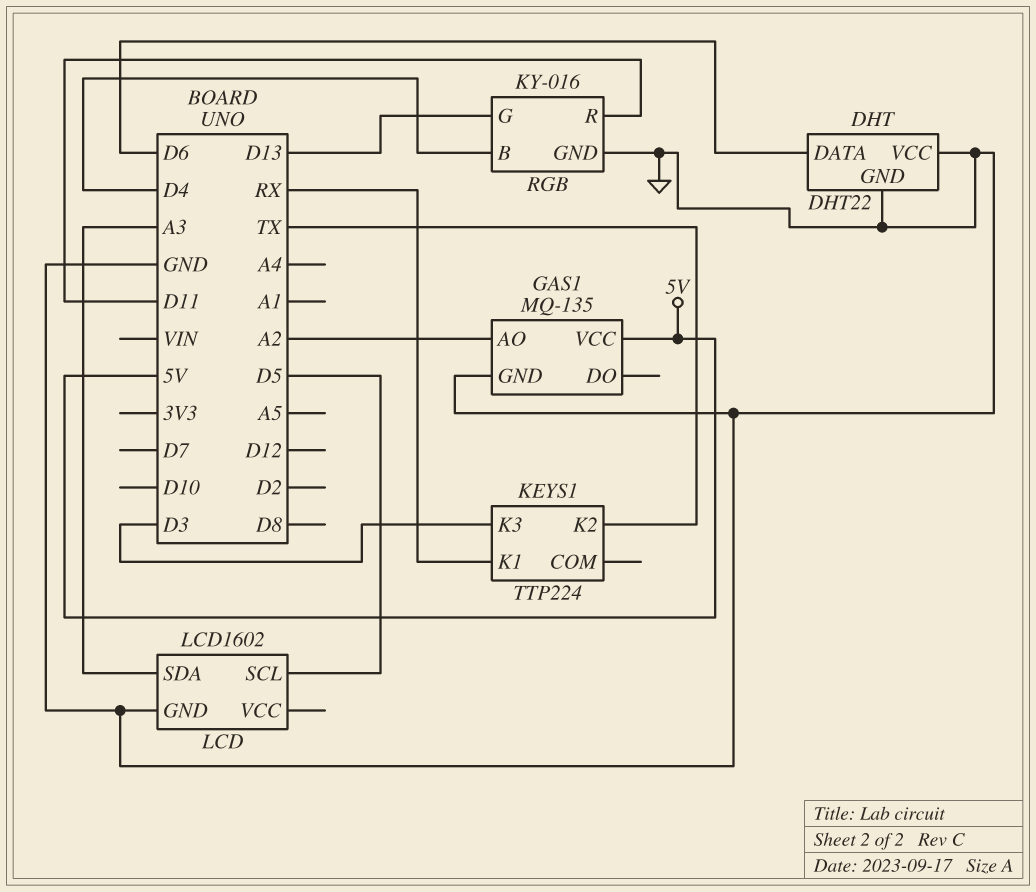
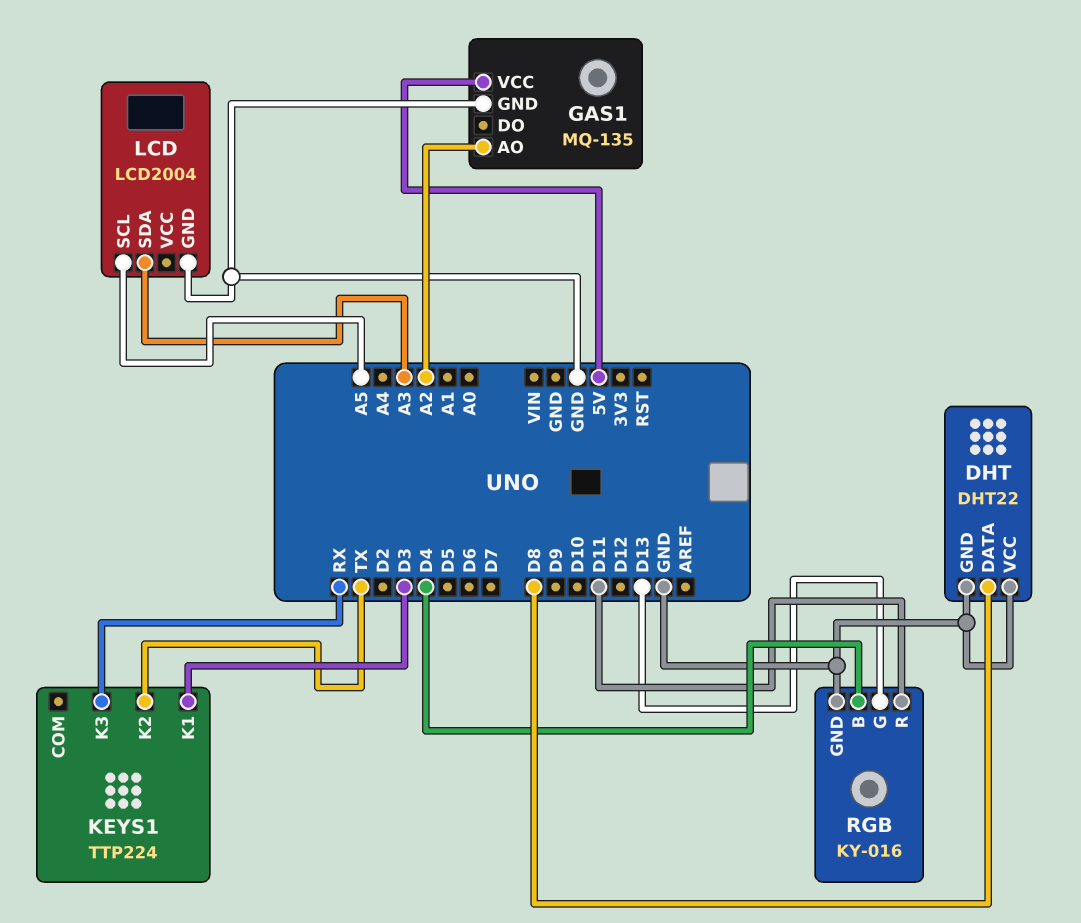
DHT pin DATA: D6 -> D8
KEYS1 pin K1: RX -> D3
KEYS1 pin K3: D3 -> RX
LCD: LCD1602 -> LCD2004
LCD pin SCL: D5 -> A5

